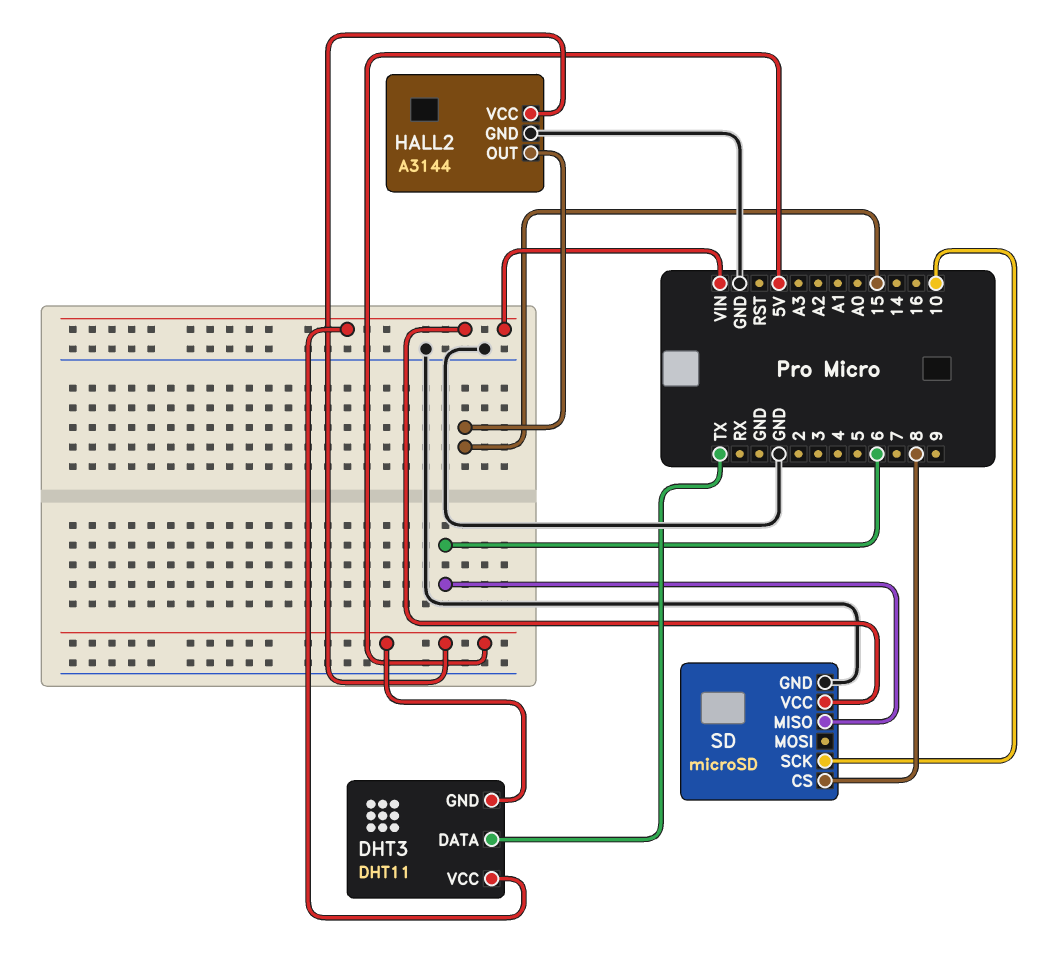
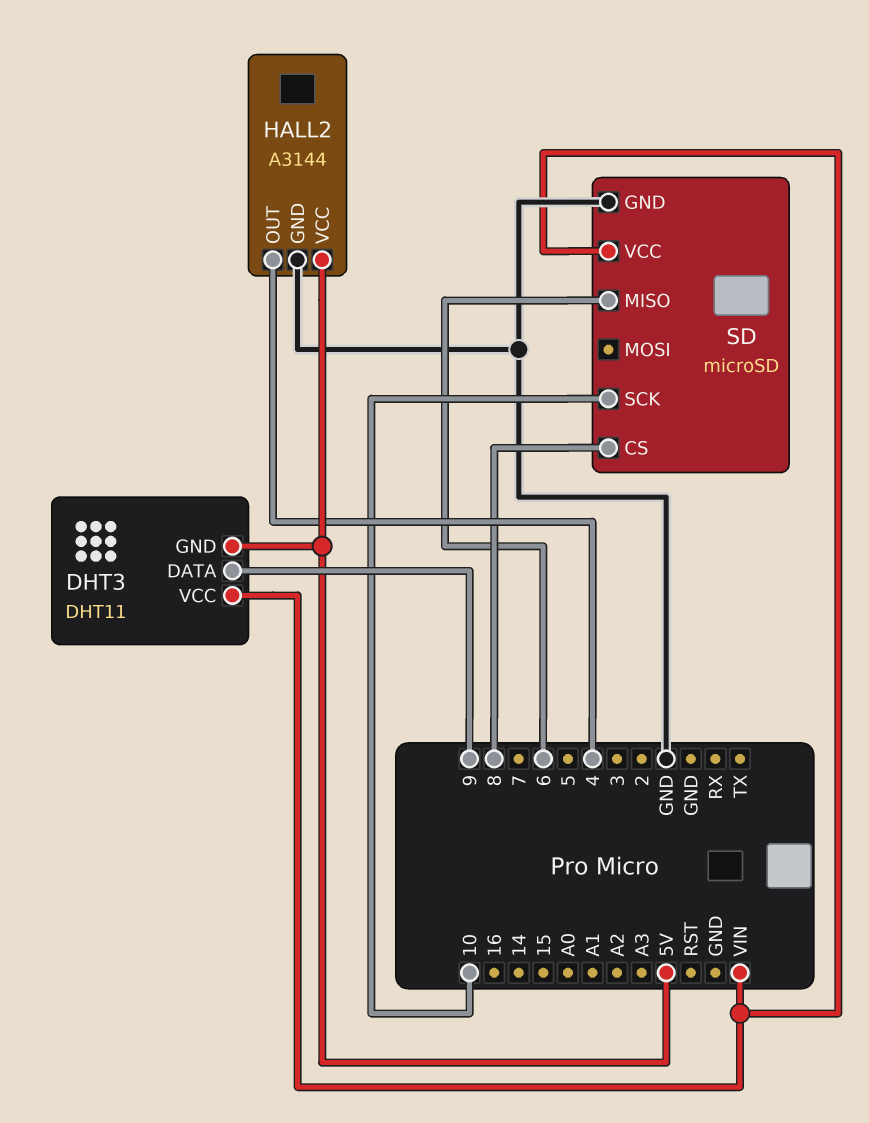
DHT3 pin DATA: TX -> 9
HALL2 pin OUT: 15 -> 4

